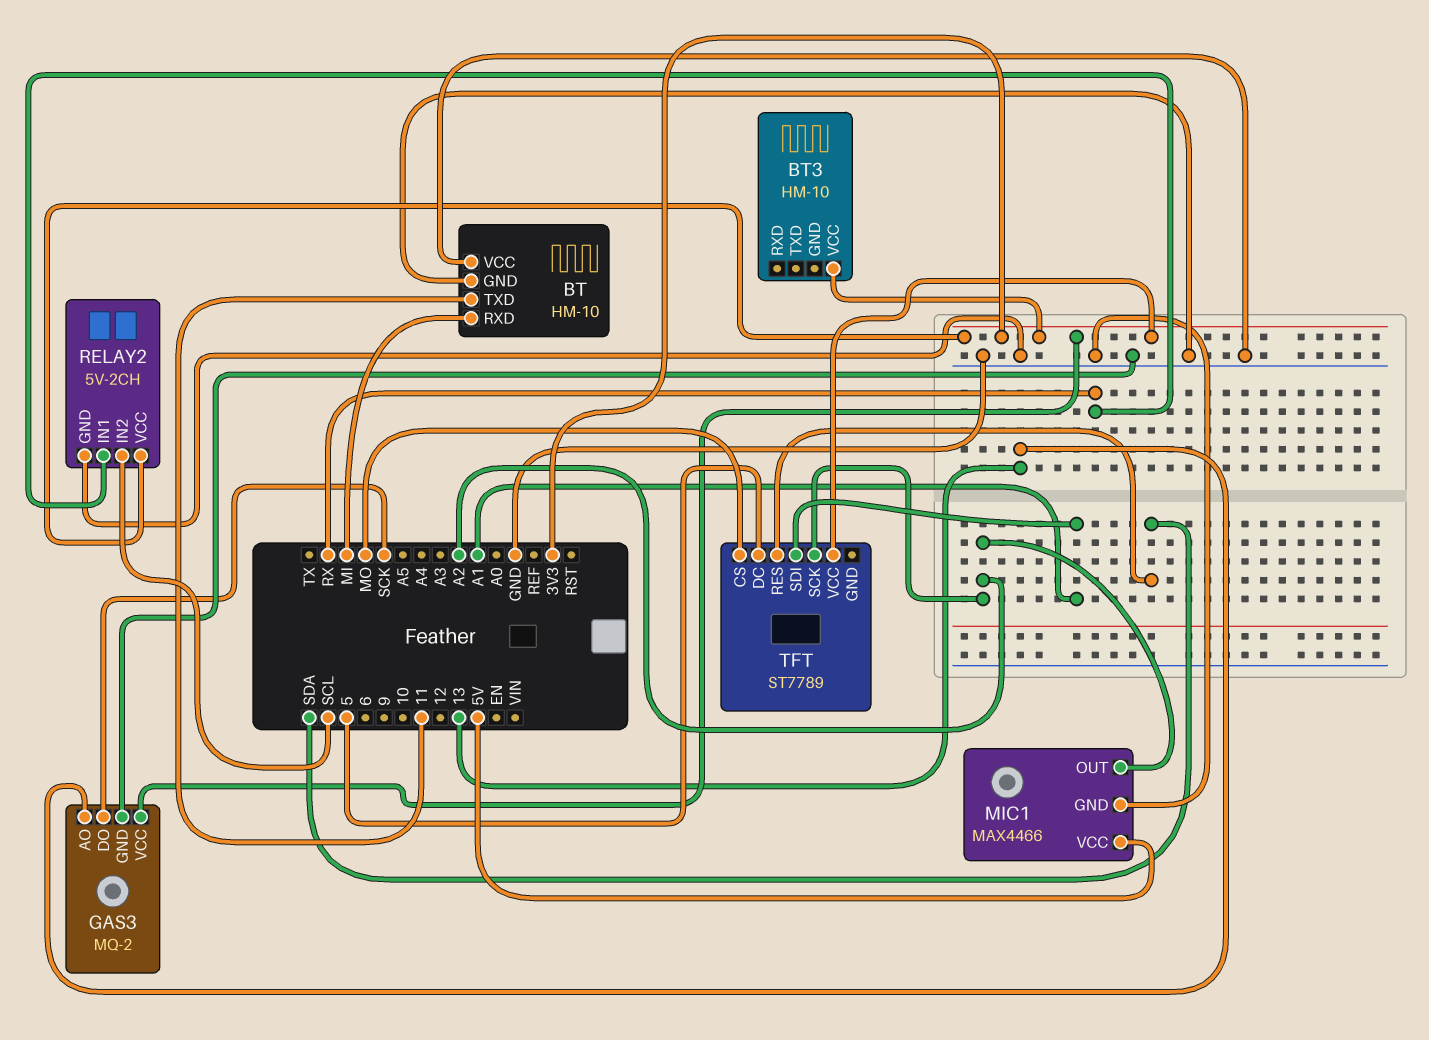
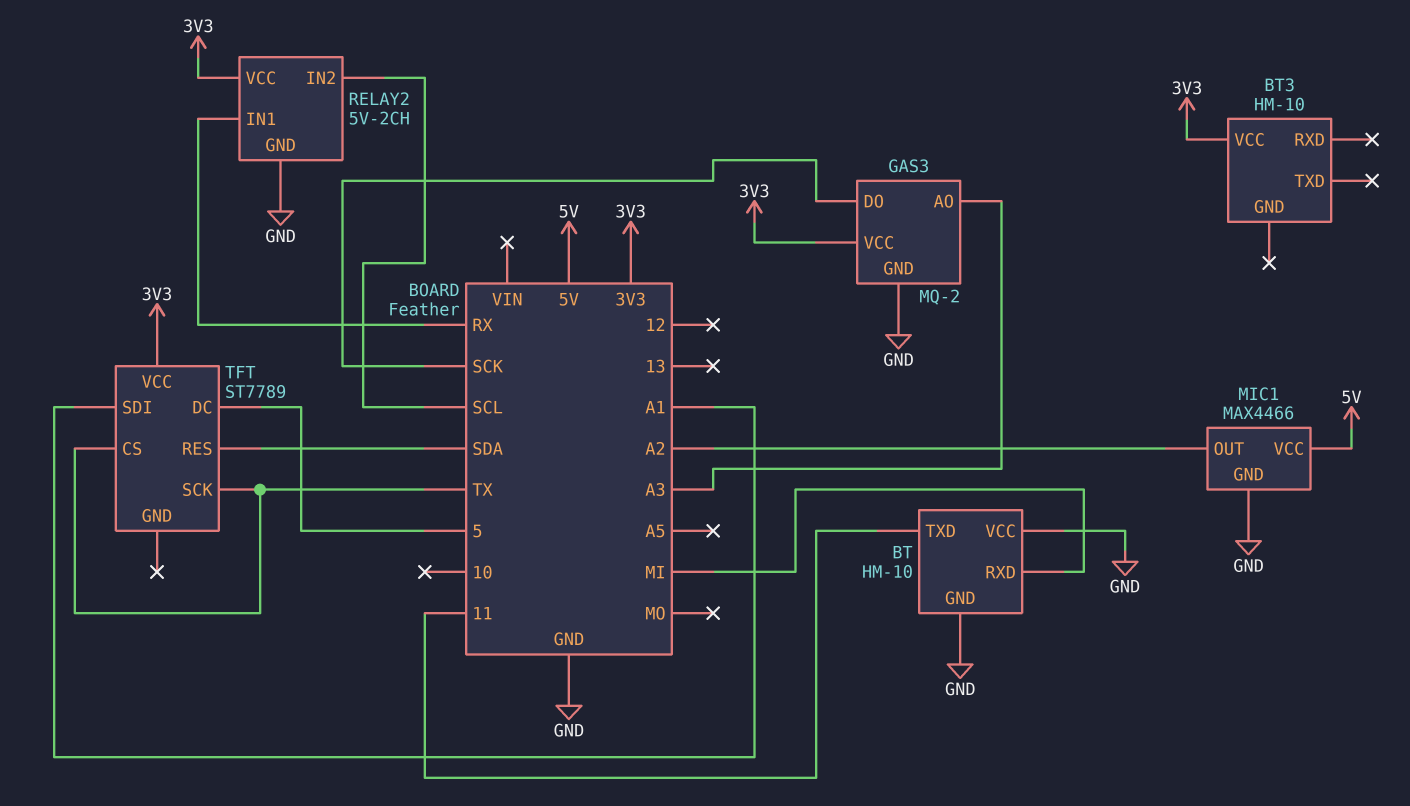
GAS3 pin AO: 13 -> A3
TFT pin CS: MO -> TX
TFT pin SCK: A2 -> TX

